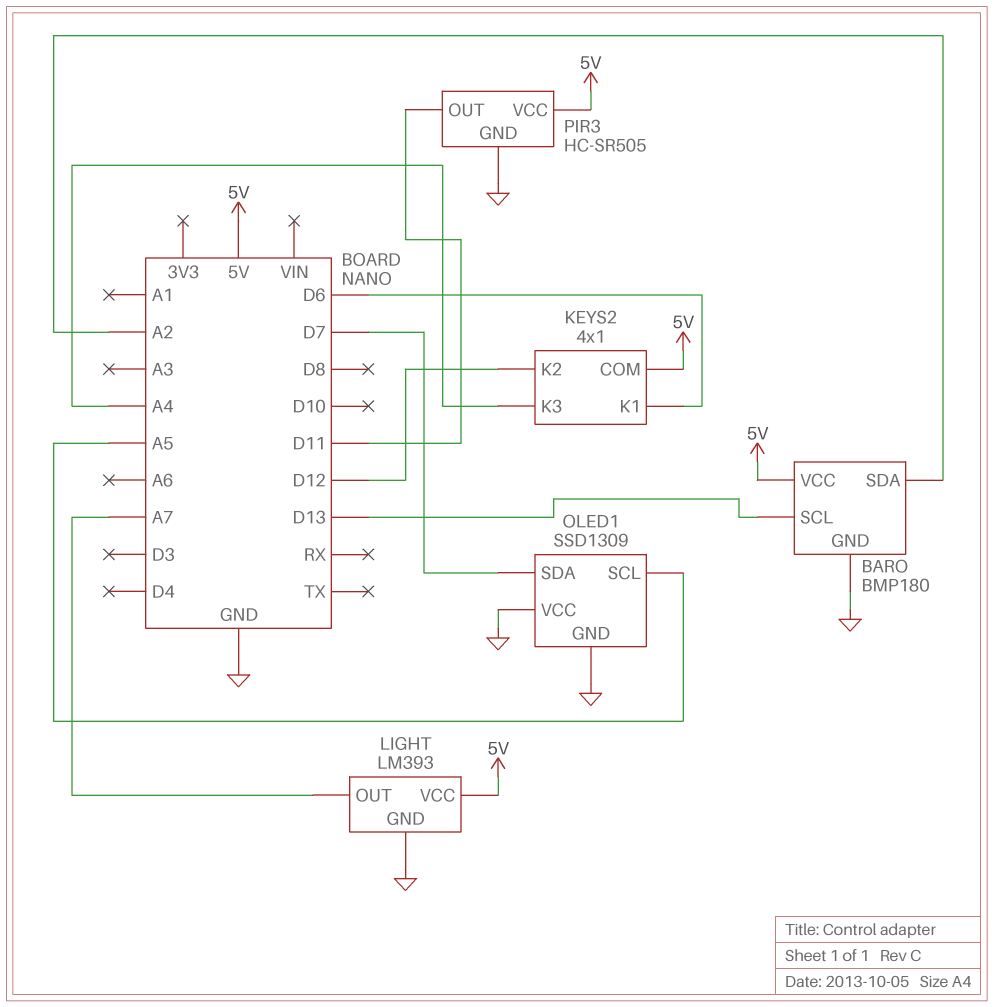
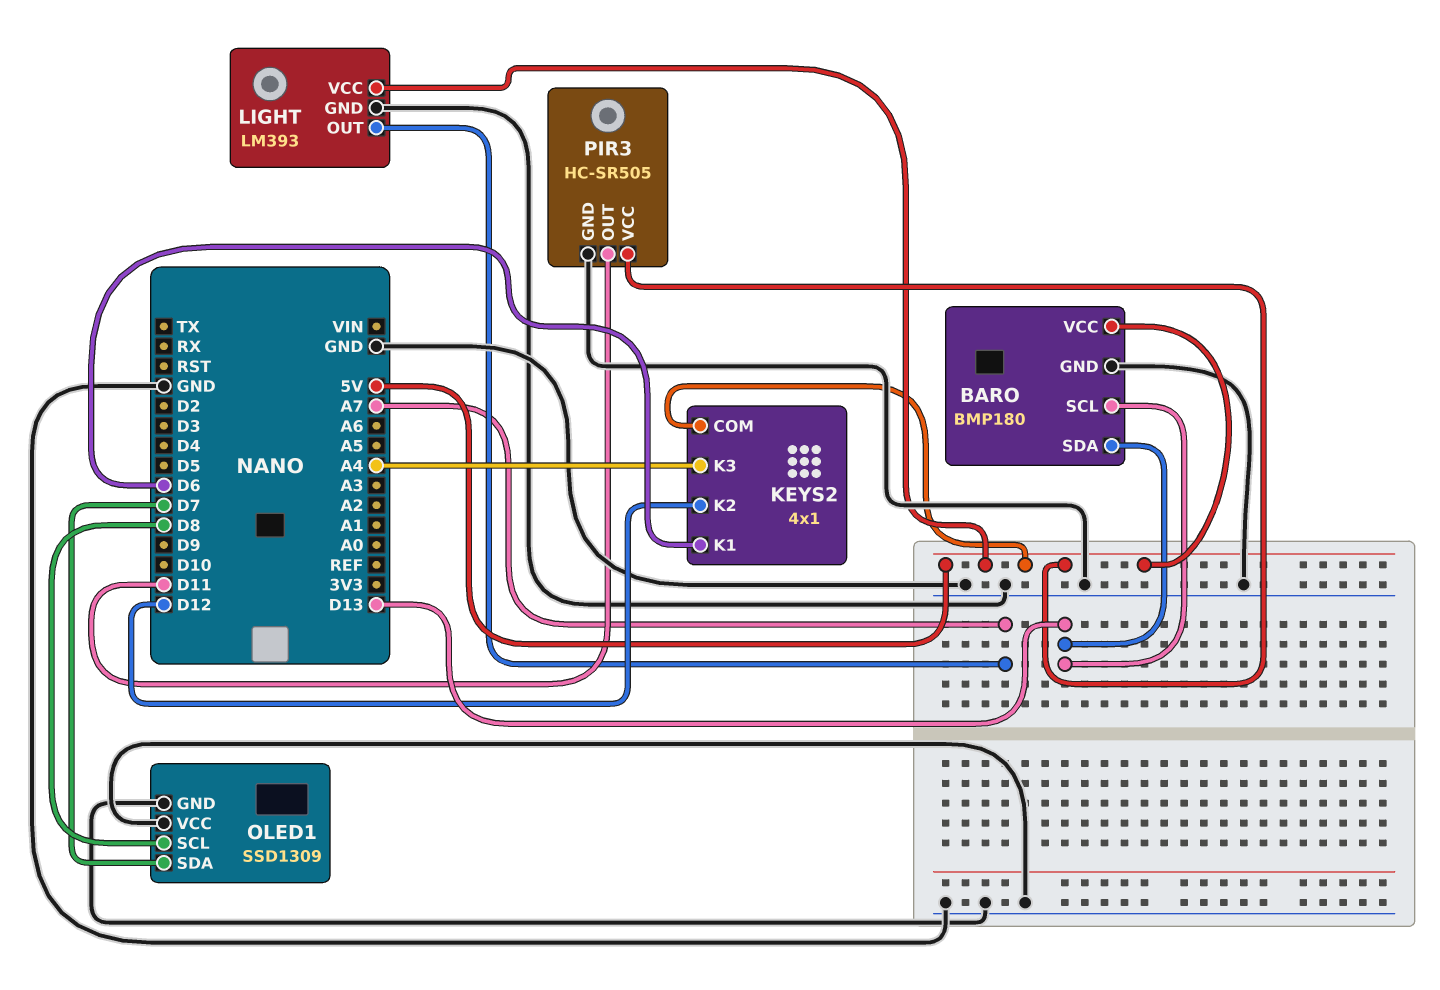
BARO pin SDA: A2 -> D13
OLED1 pin SCL: A5 -> D8

